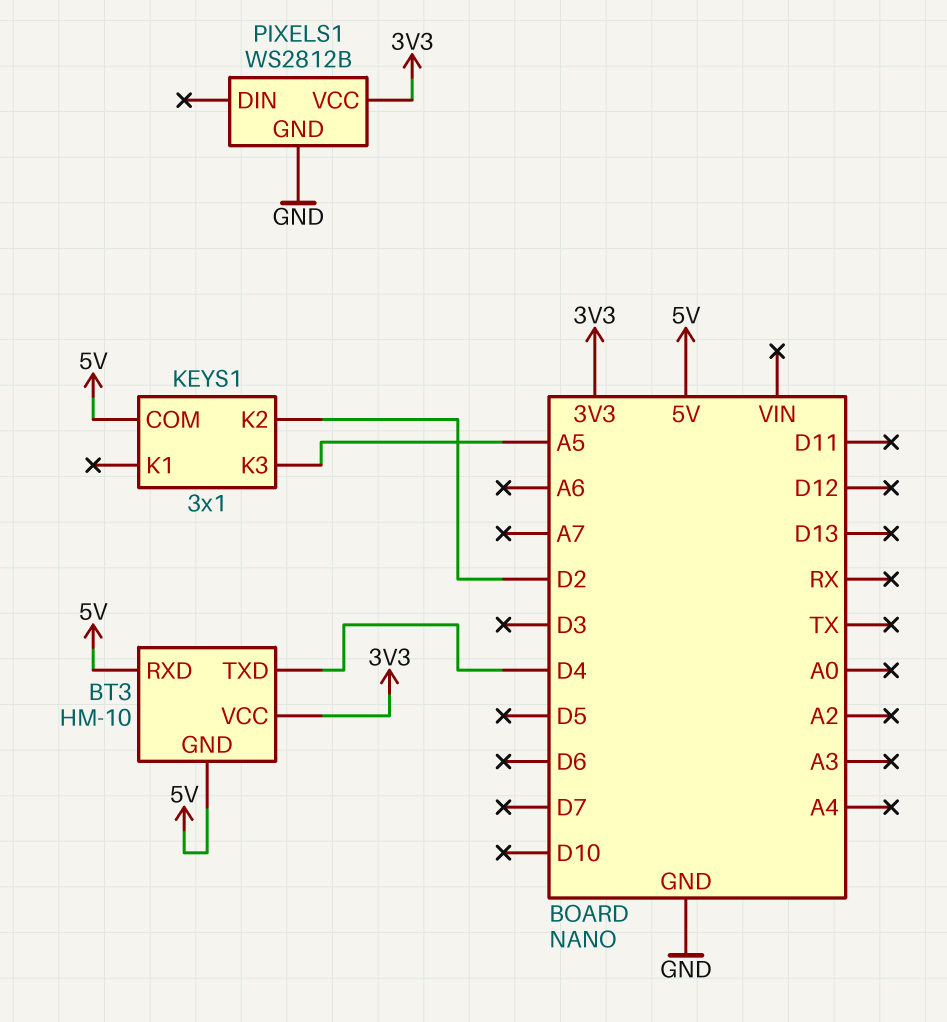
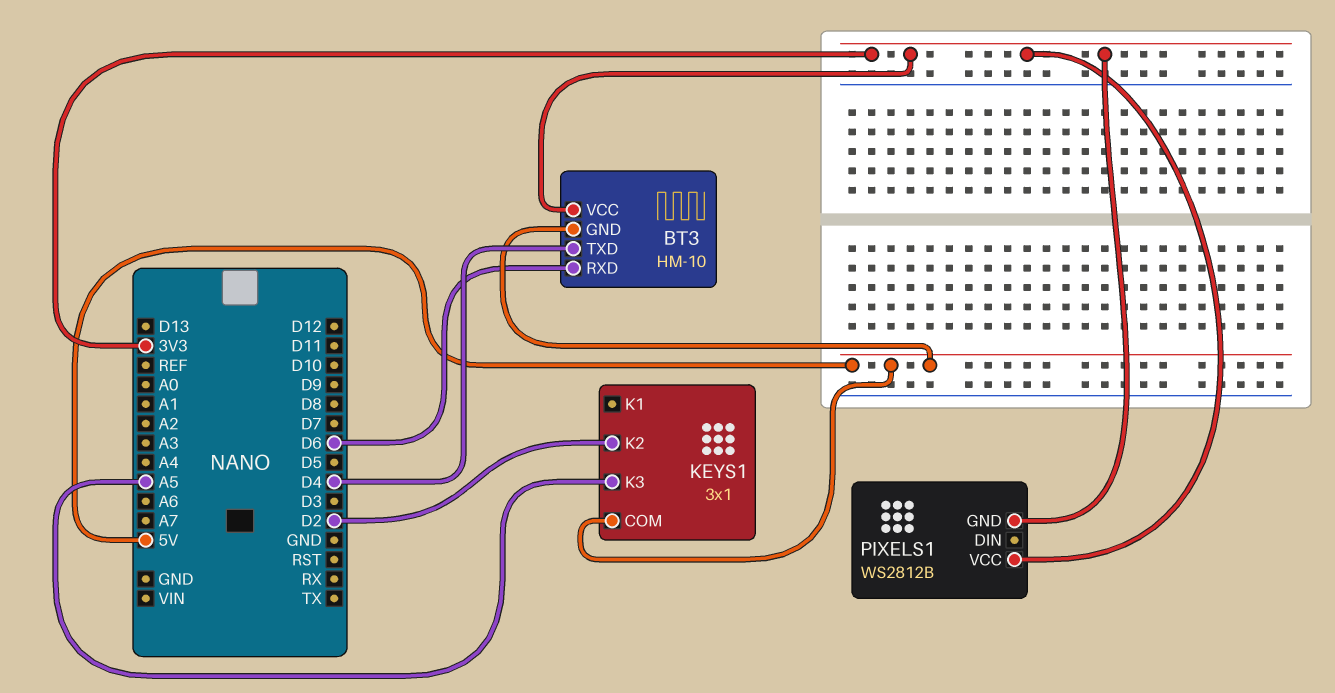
BT3 pin RXD: 5V -> D6
PIXELS1 pin GND: GND -> 3V3

